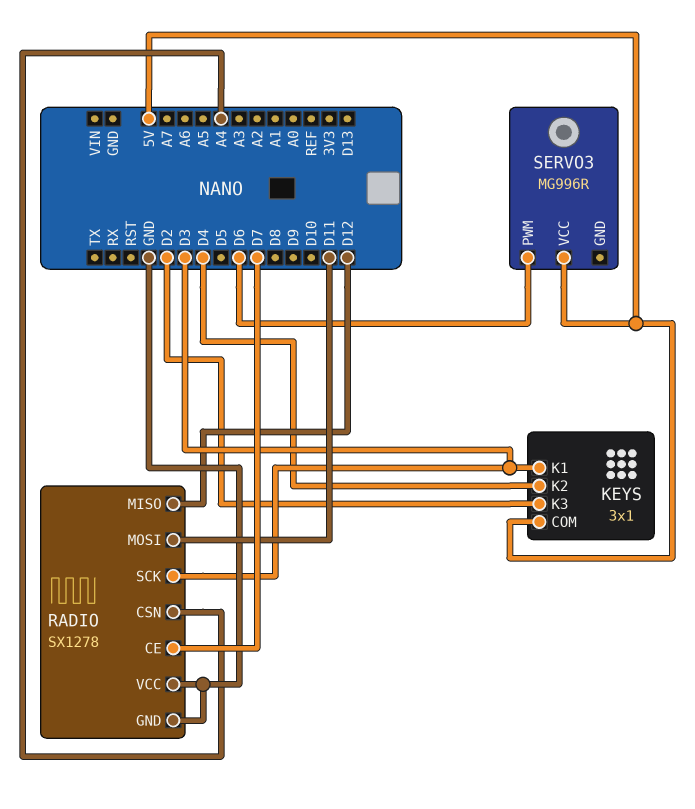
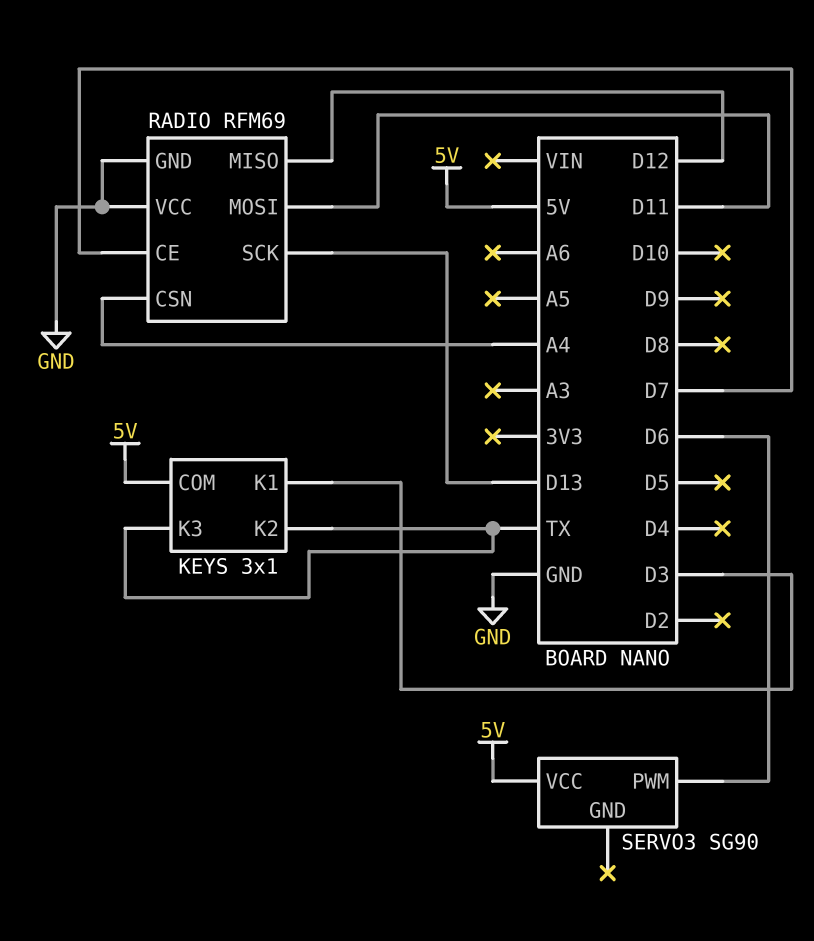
KEYS pin K2: D4 -> TX
KEYS pin K3: D2 -> TX
RADIO: SX1278 -> RFM69
RADIO pin SCK: D3 -> D13
SERVO3: MG996R -> SG90

